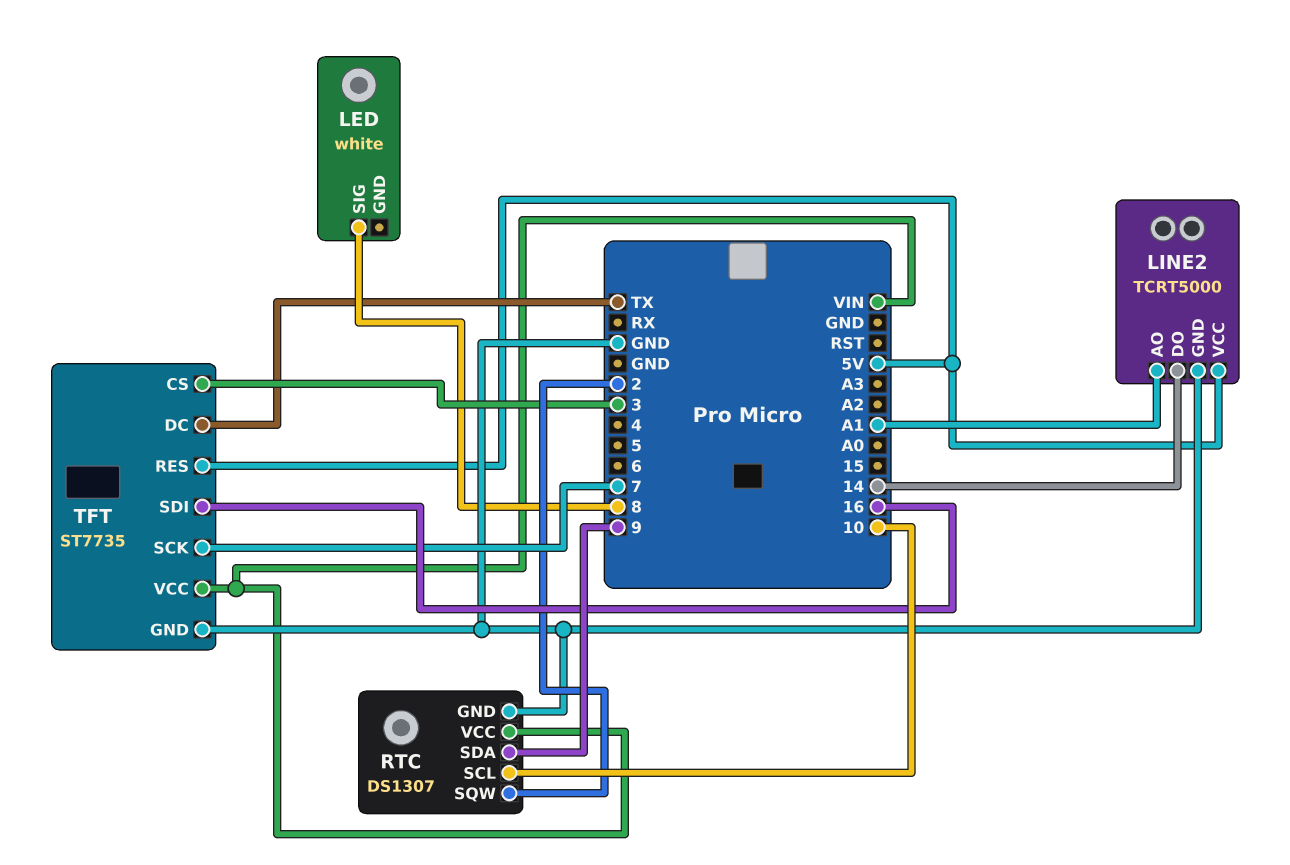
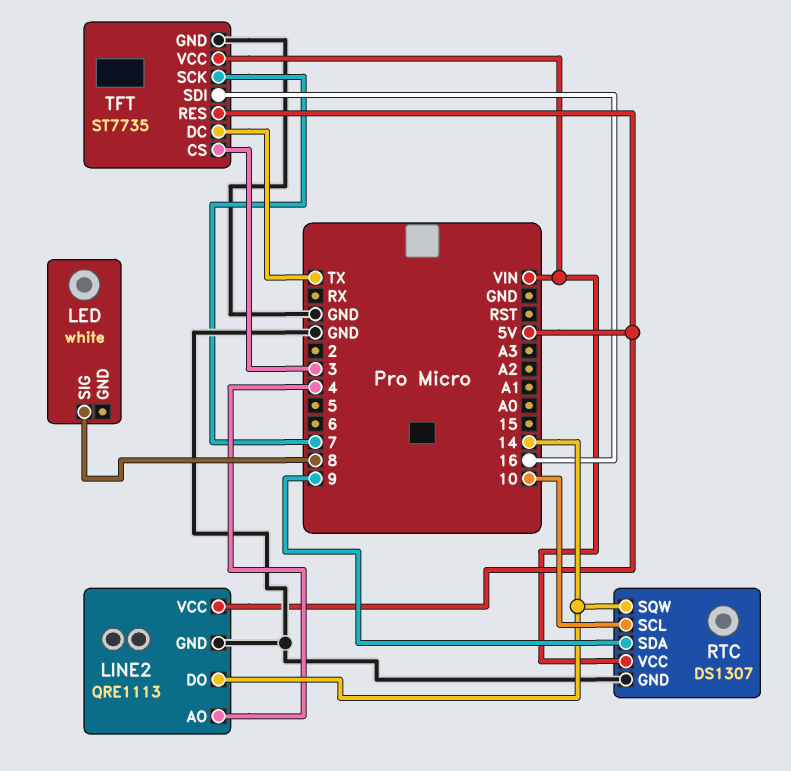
LINE2: TCRT5000 -> QRE1113
LINE2 pin AO: A1 -> 4
RTC pin SQW: 2 -> 14

